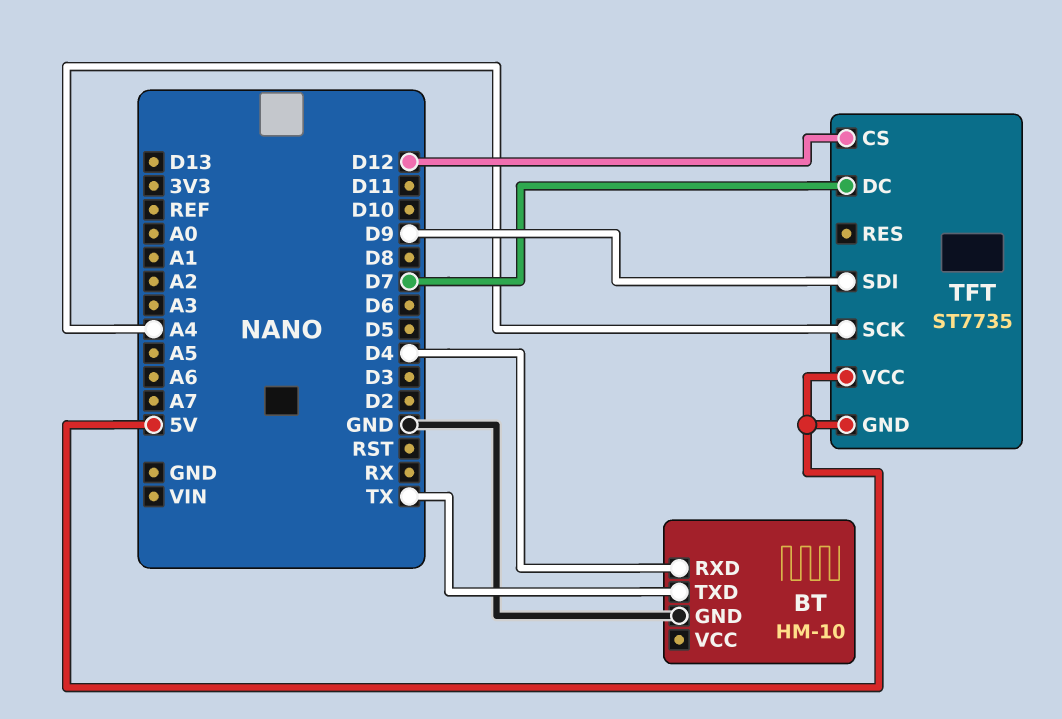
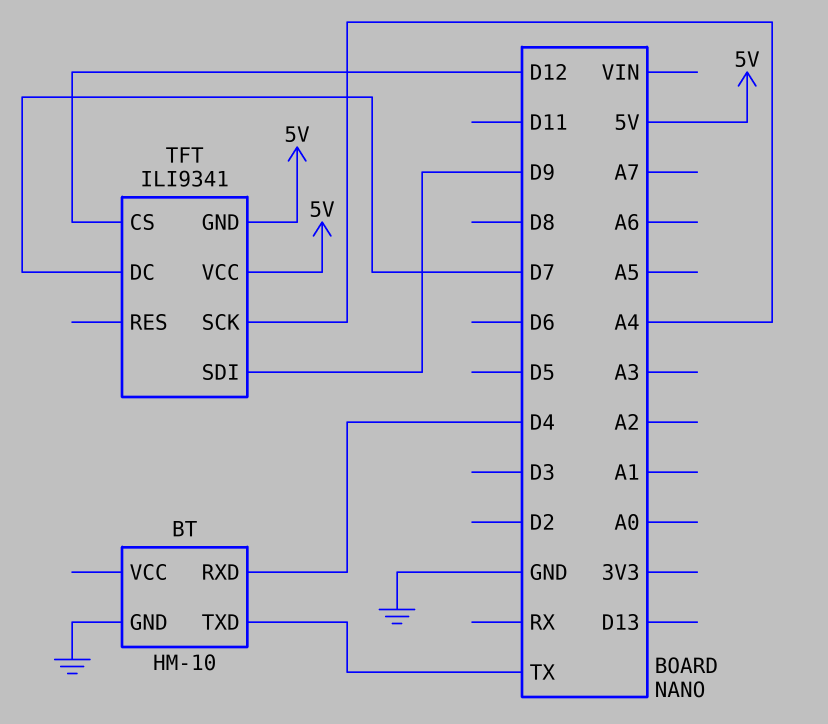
TFT: ST7735 -> ILI9341

